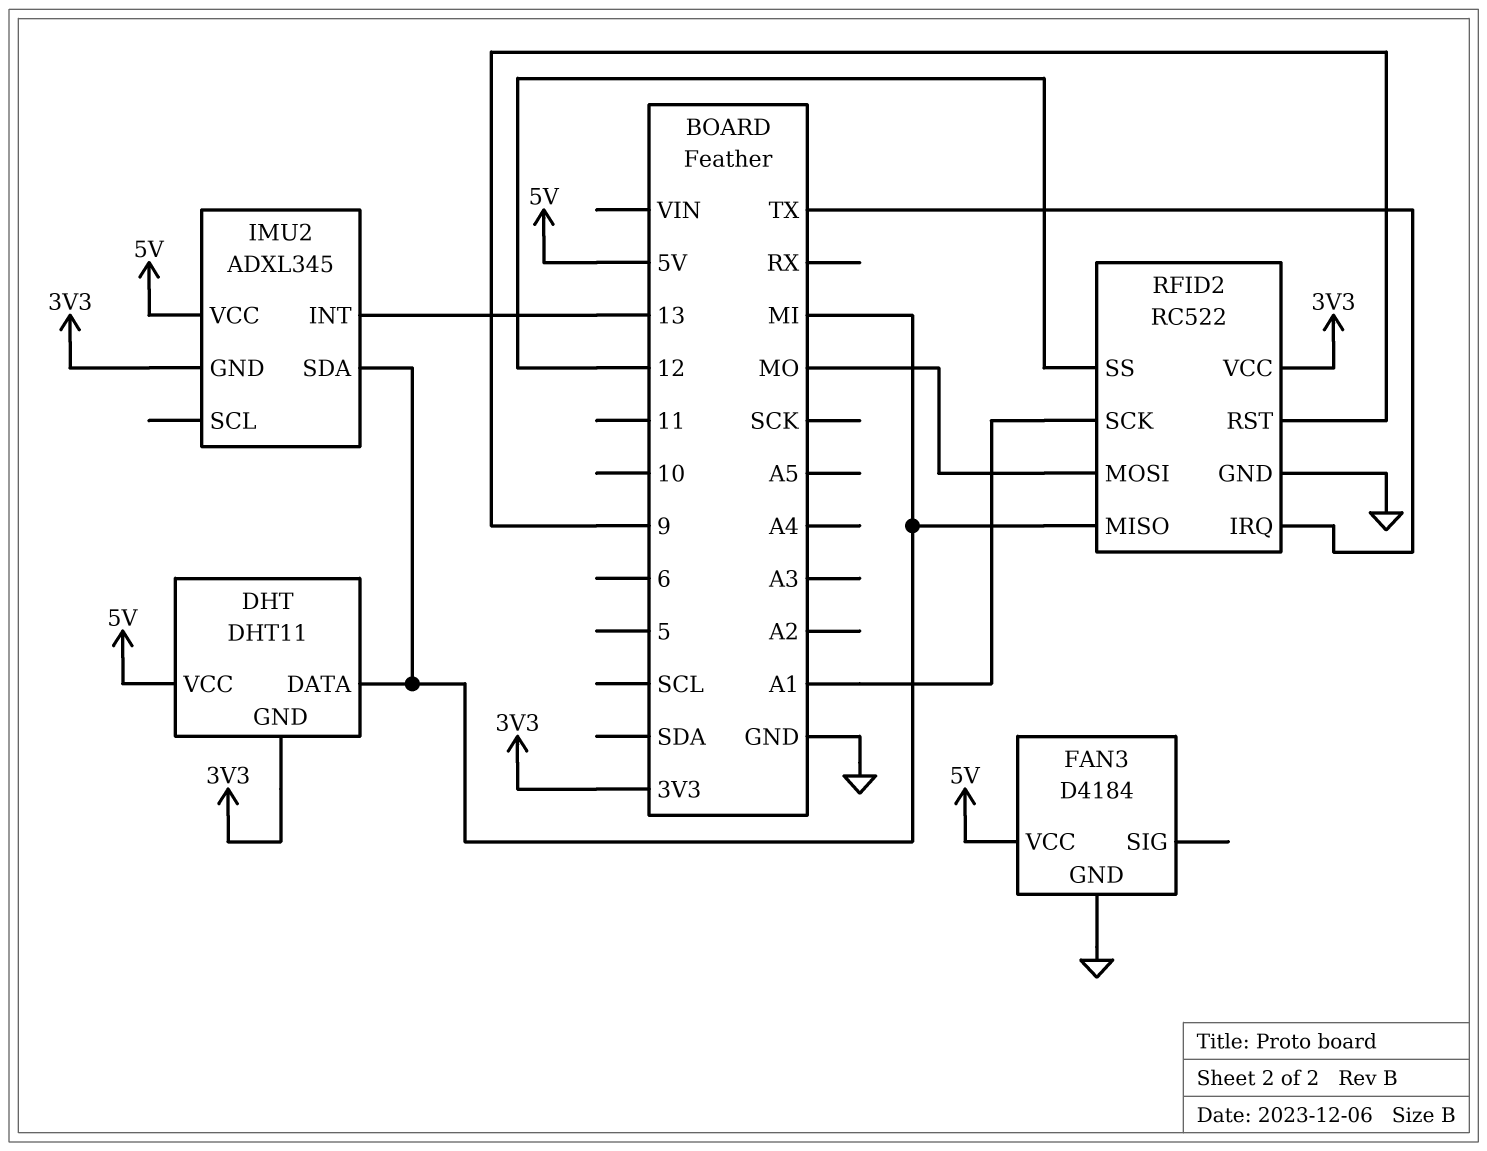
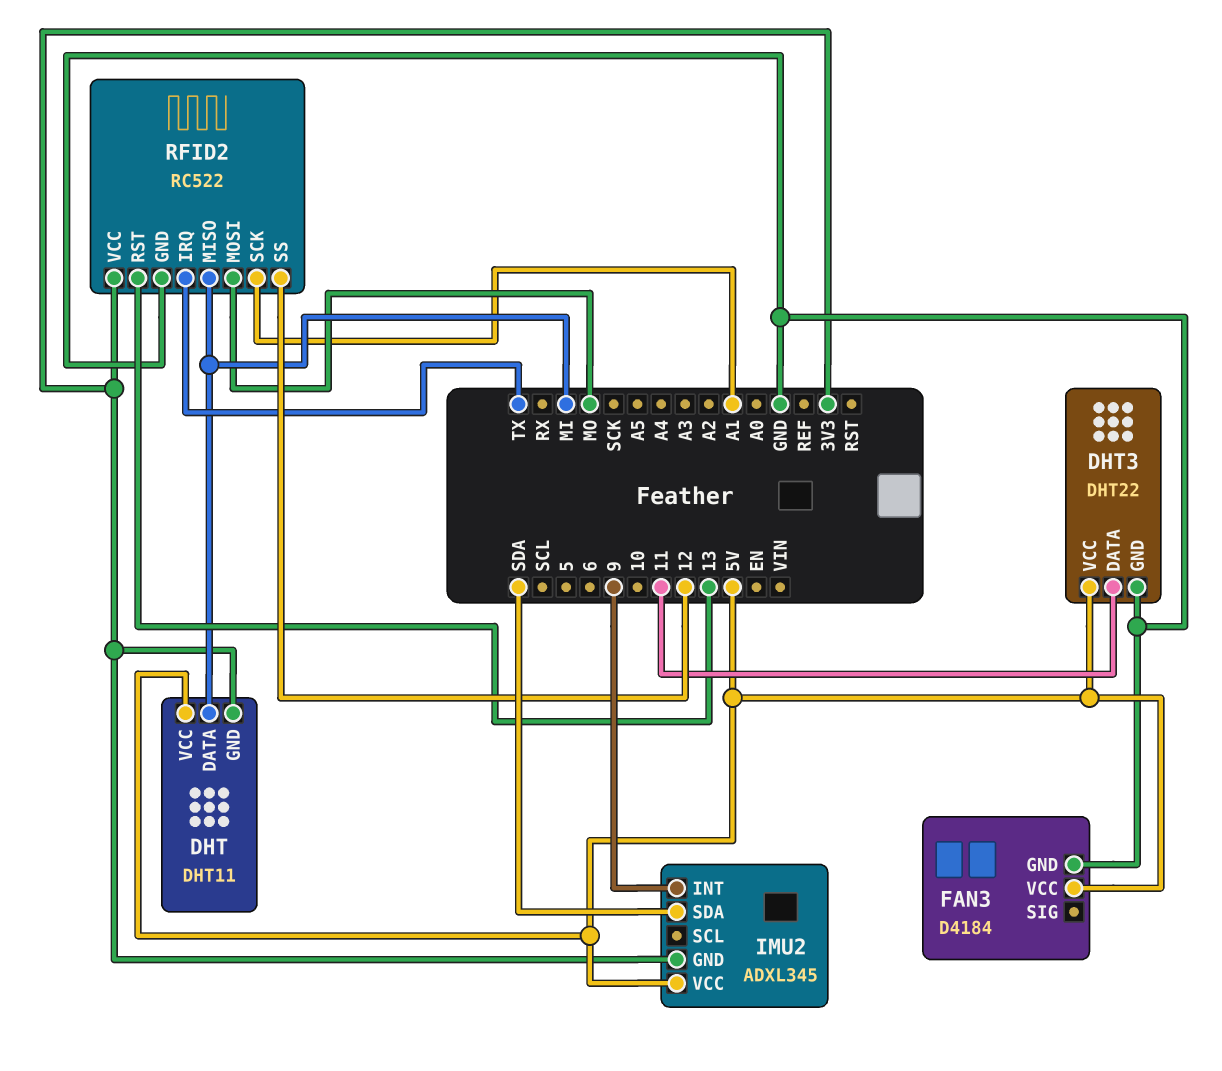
DHT3: none -> DHT22
DHT3 pin DATA: none -> 11
DHT3 pin GND: none -> GND
DHT3 pin VCC: none -> 5V
IMU2 pin INT: 13 -> 9
IMU2 pin SDA: MI -> SDA
RFID2 pin RST: 9 -> 13

